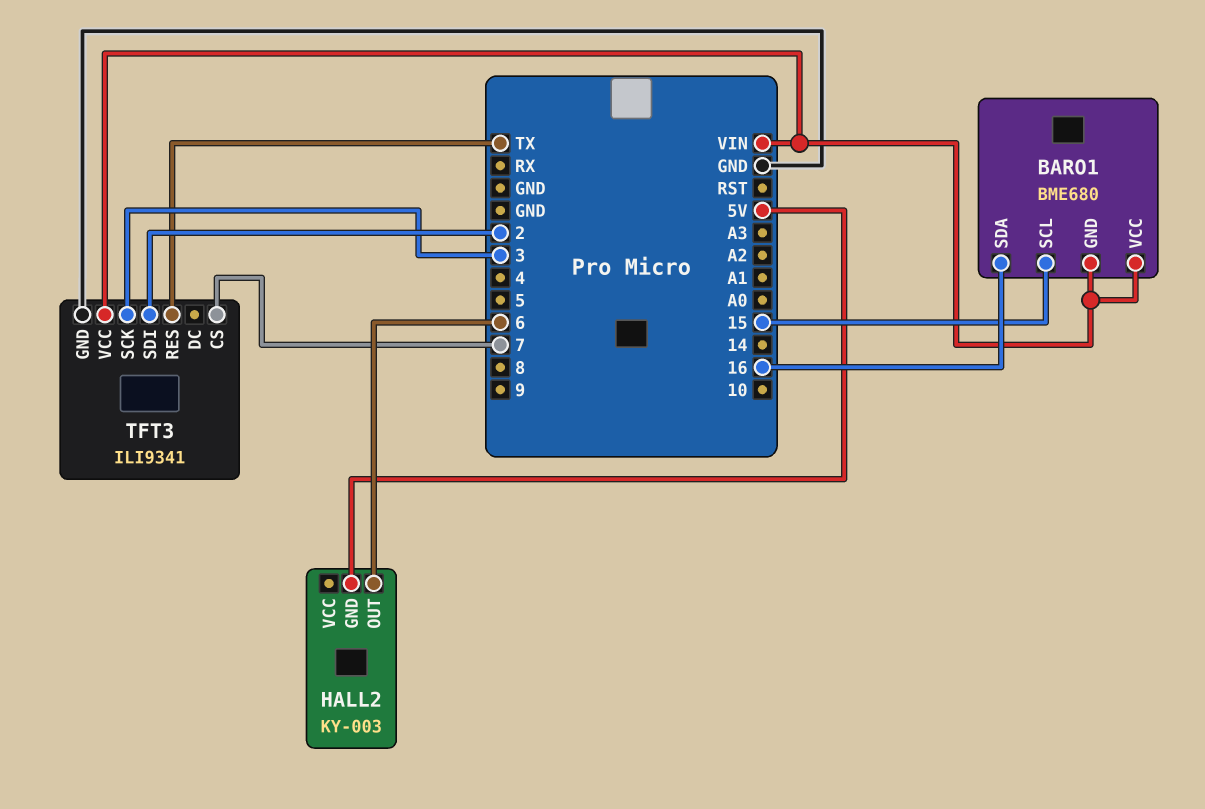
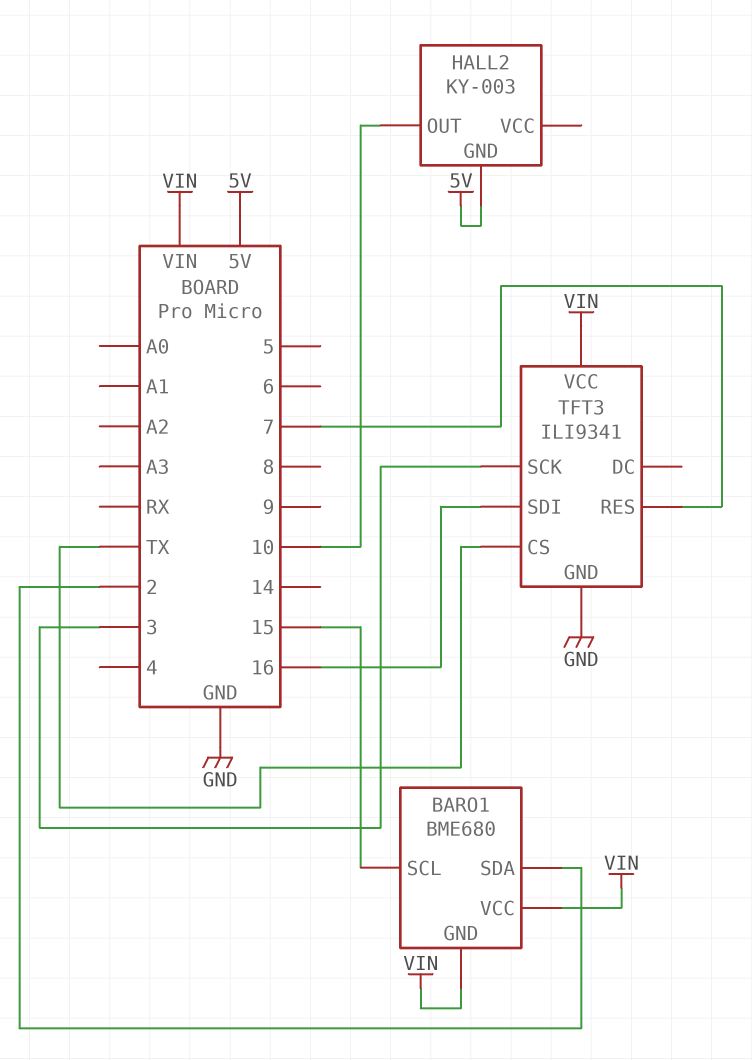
BARO1 pin SDA: 16 -> 2
HALL2 pin OUT: 6 -> 10
TFT3 pin CS: 7 -> TX
TFT3 pin RES: TX -> 7
TFT3 pin SDI: 2 -> 16

